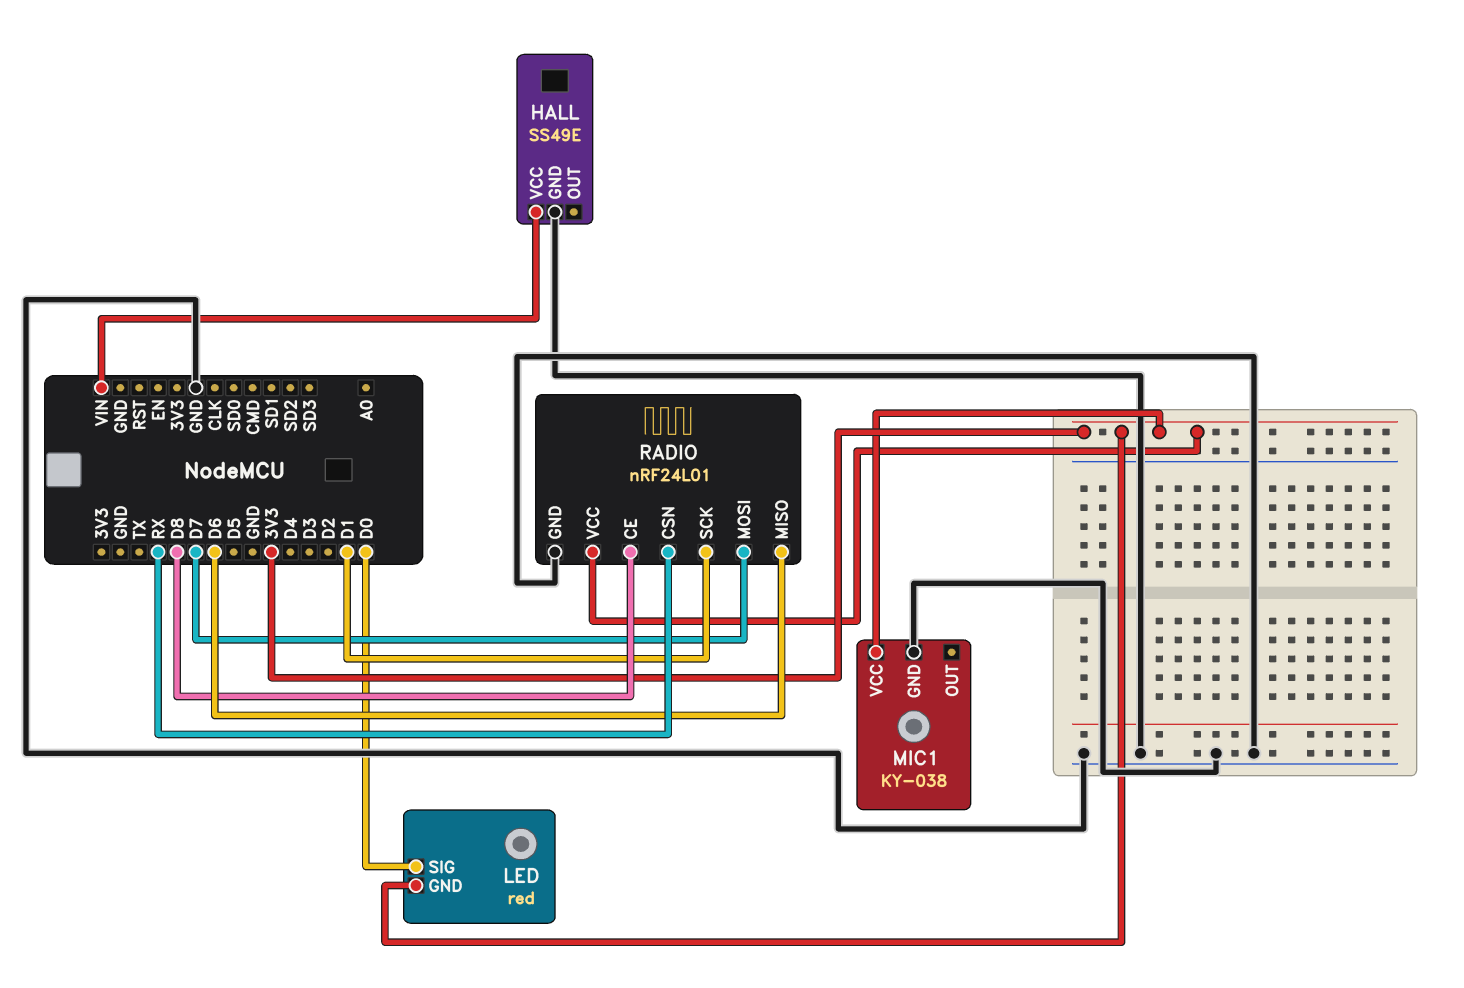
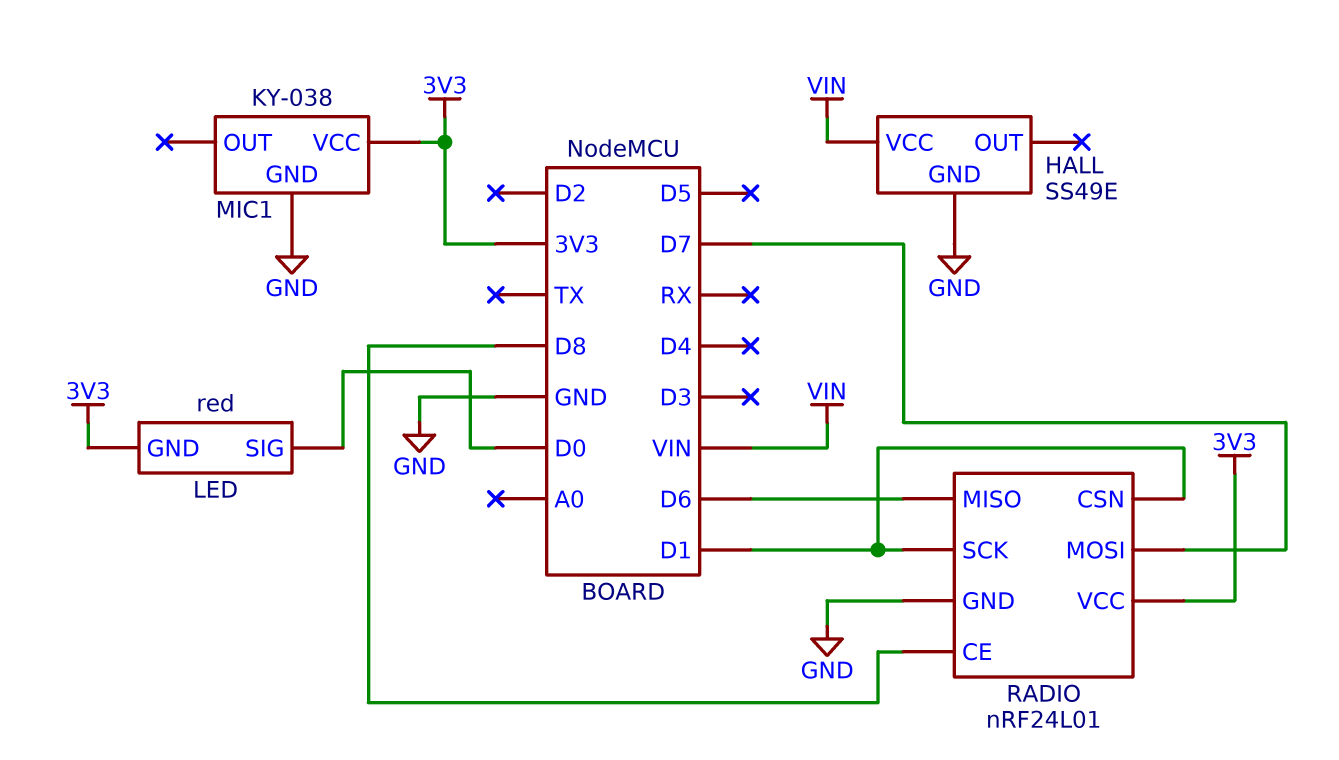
RADIO pin CSN: RX -> D1

